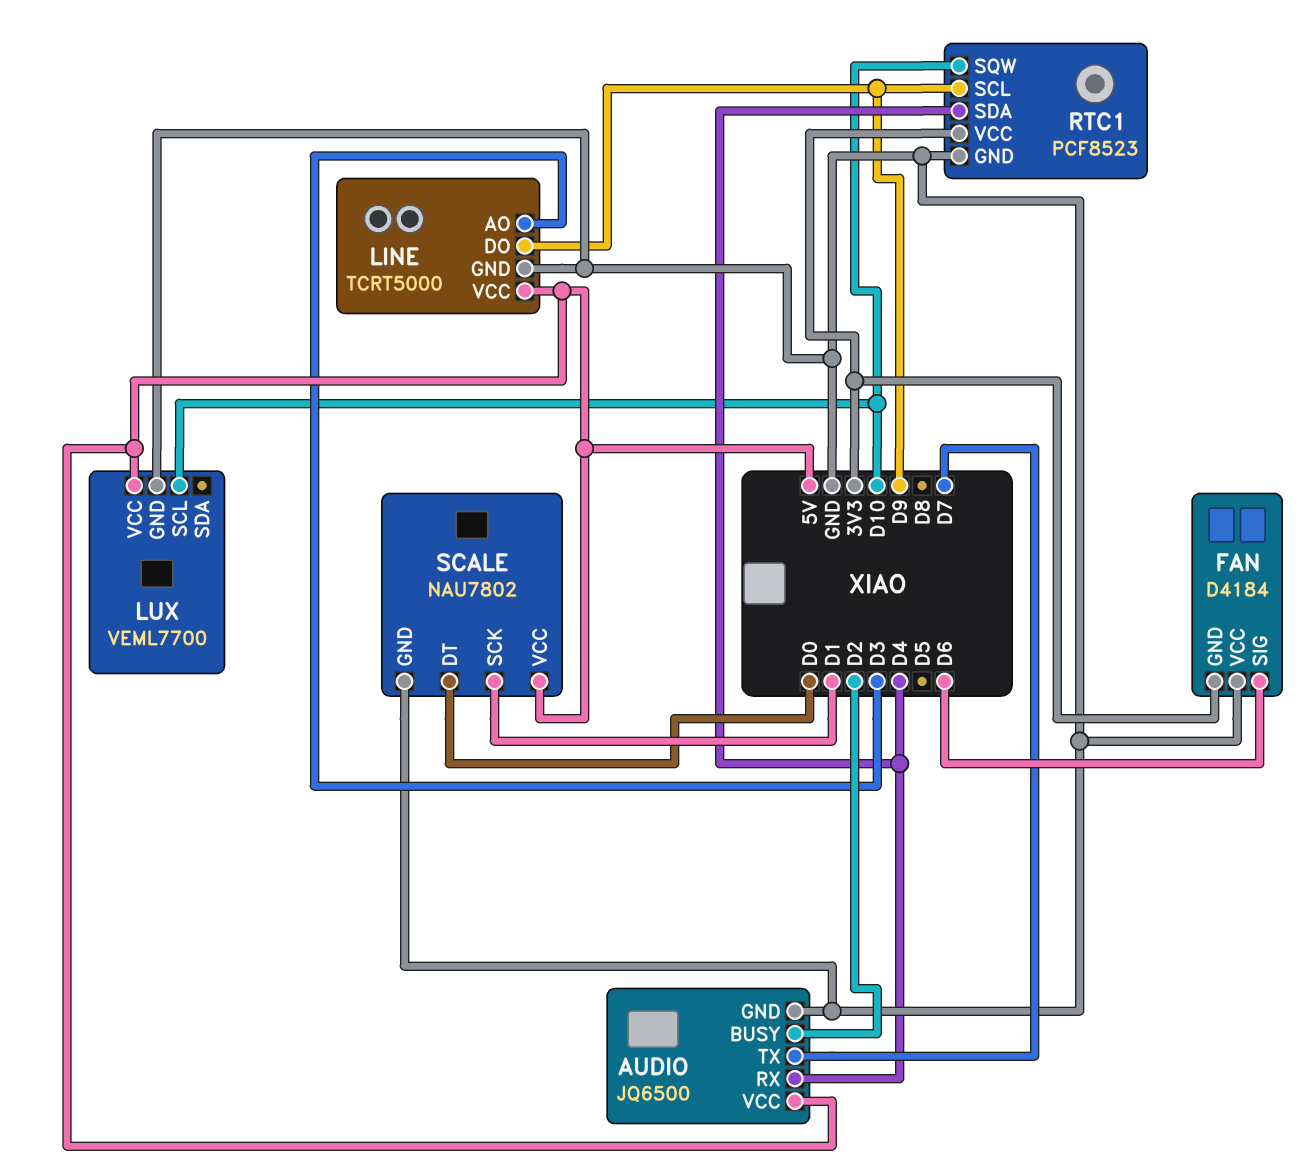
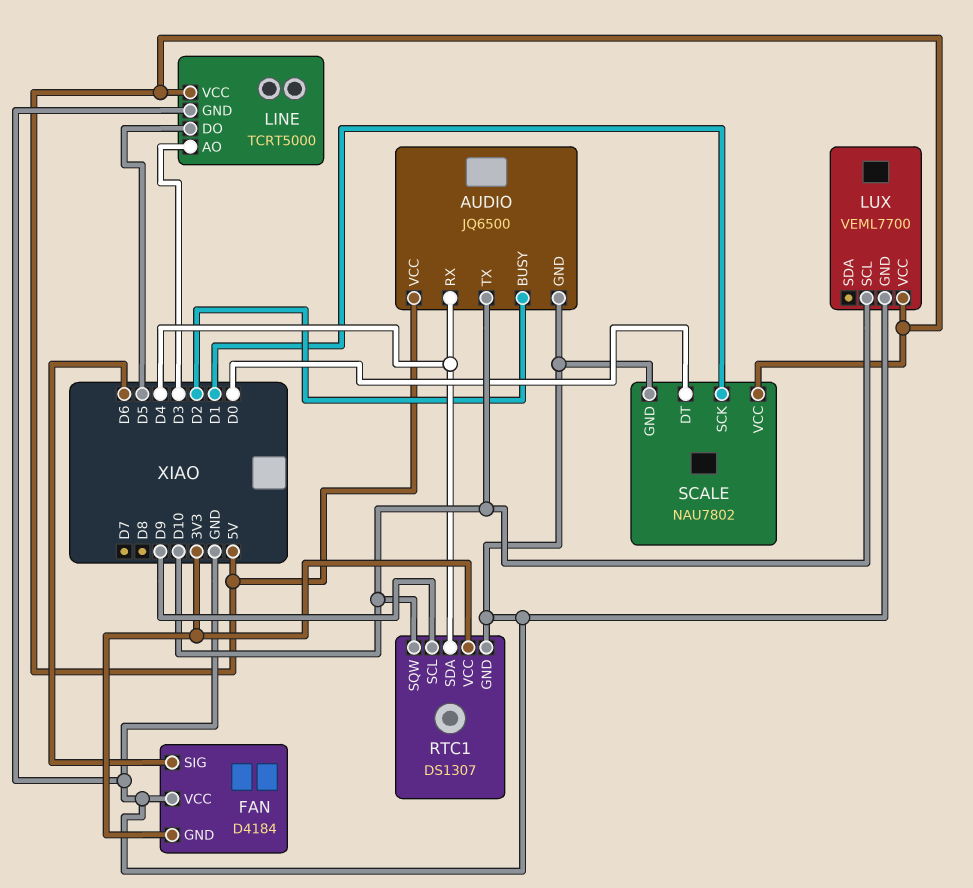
AUDIO pin TX: D7 -> D10
LINE pin DO: D9 -> D5
RTC1: PCF8523 -> DS1307

